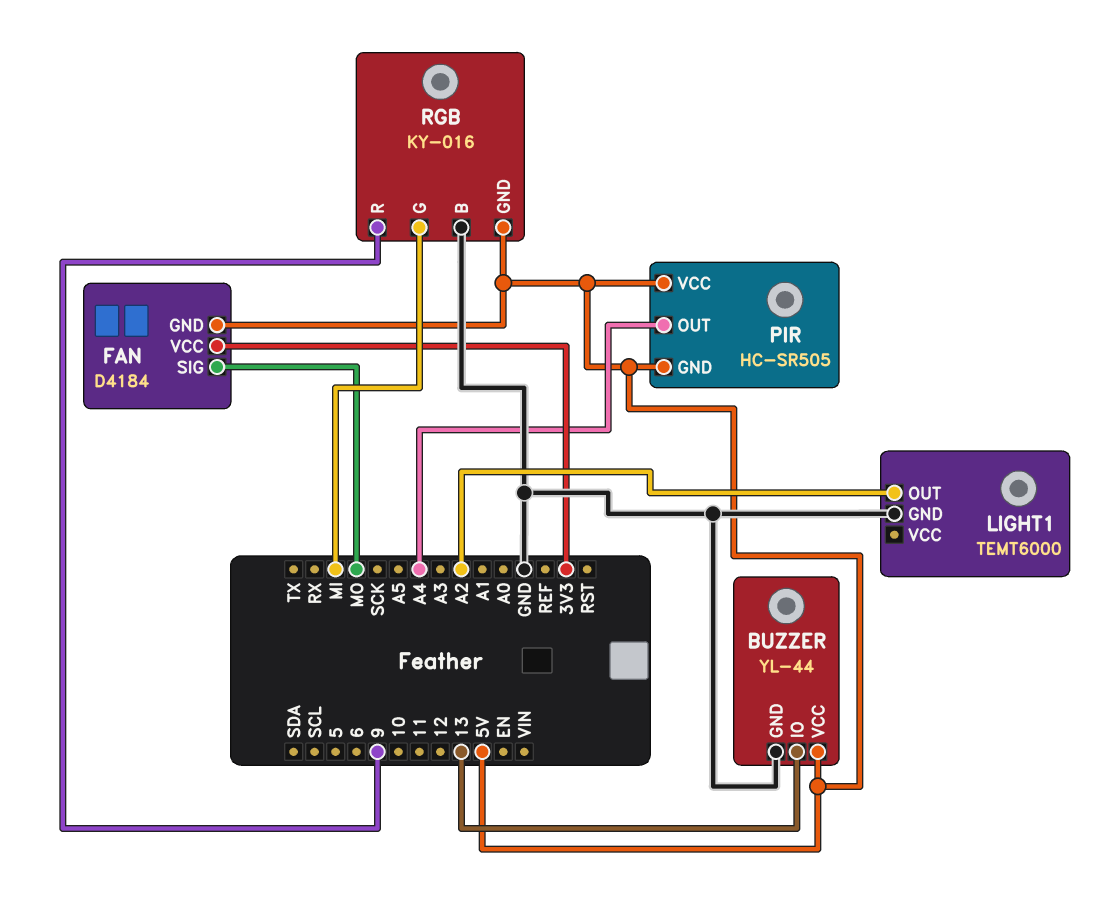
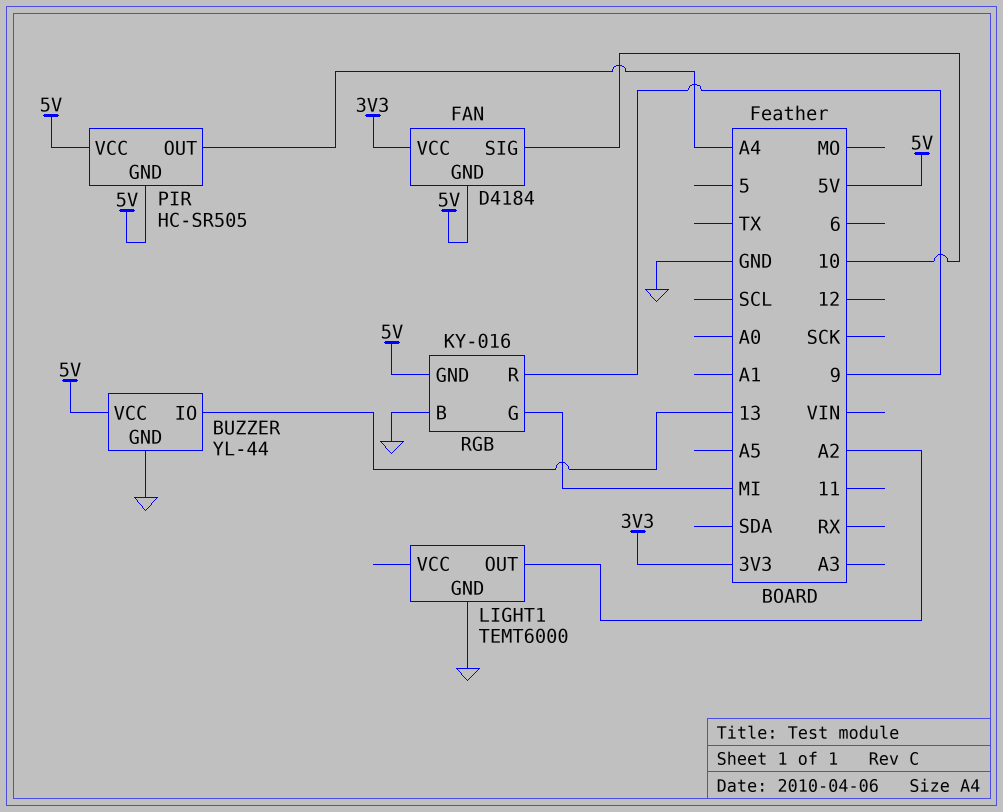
FAN pin SIG: MO -> 10

